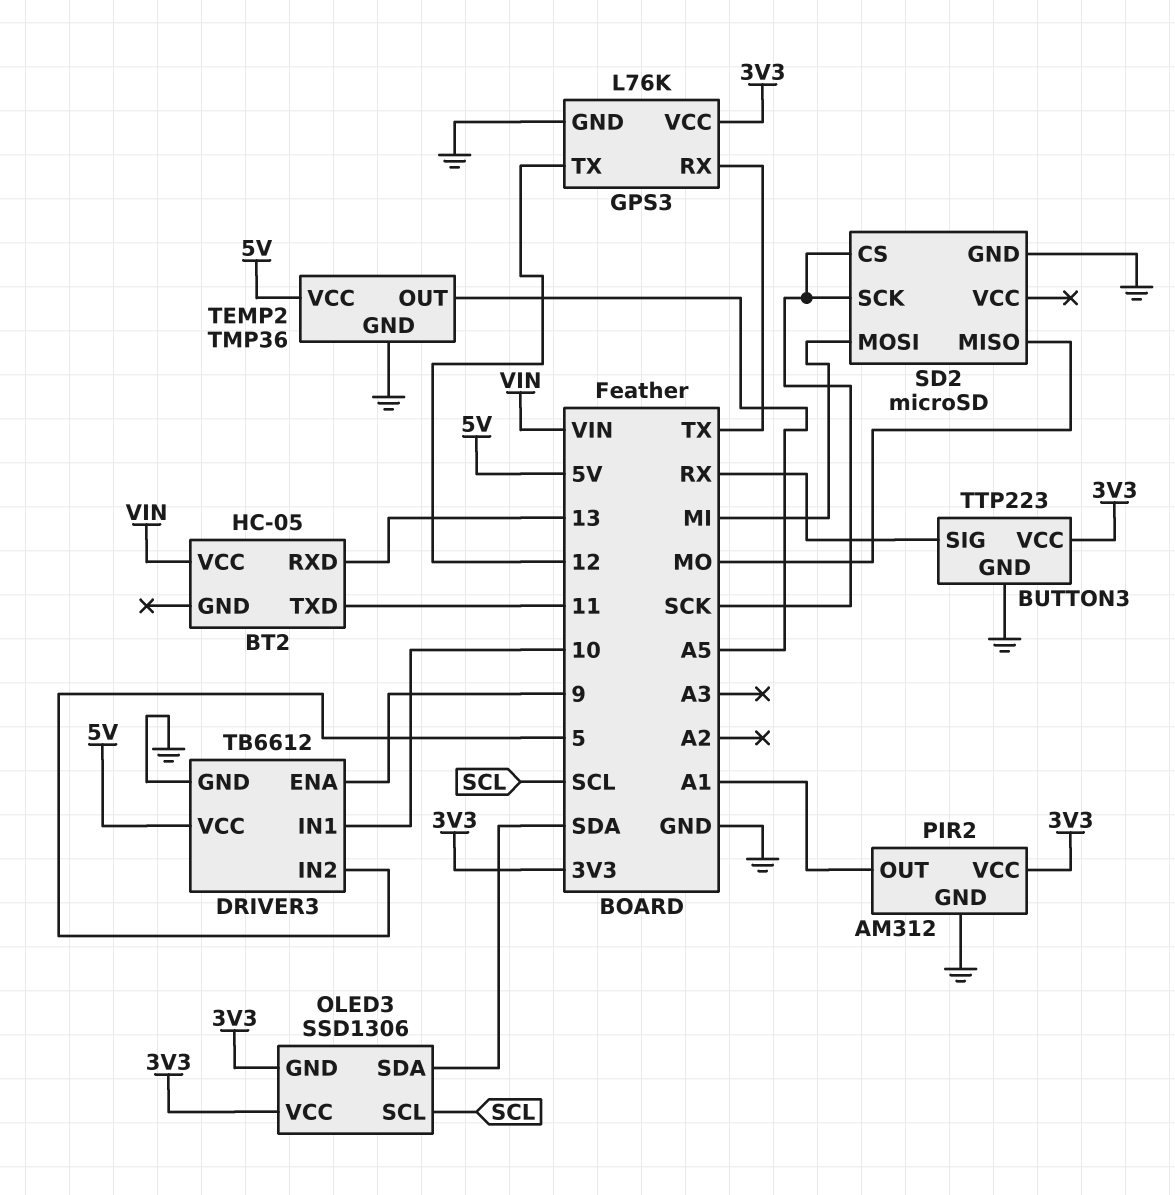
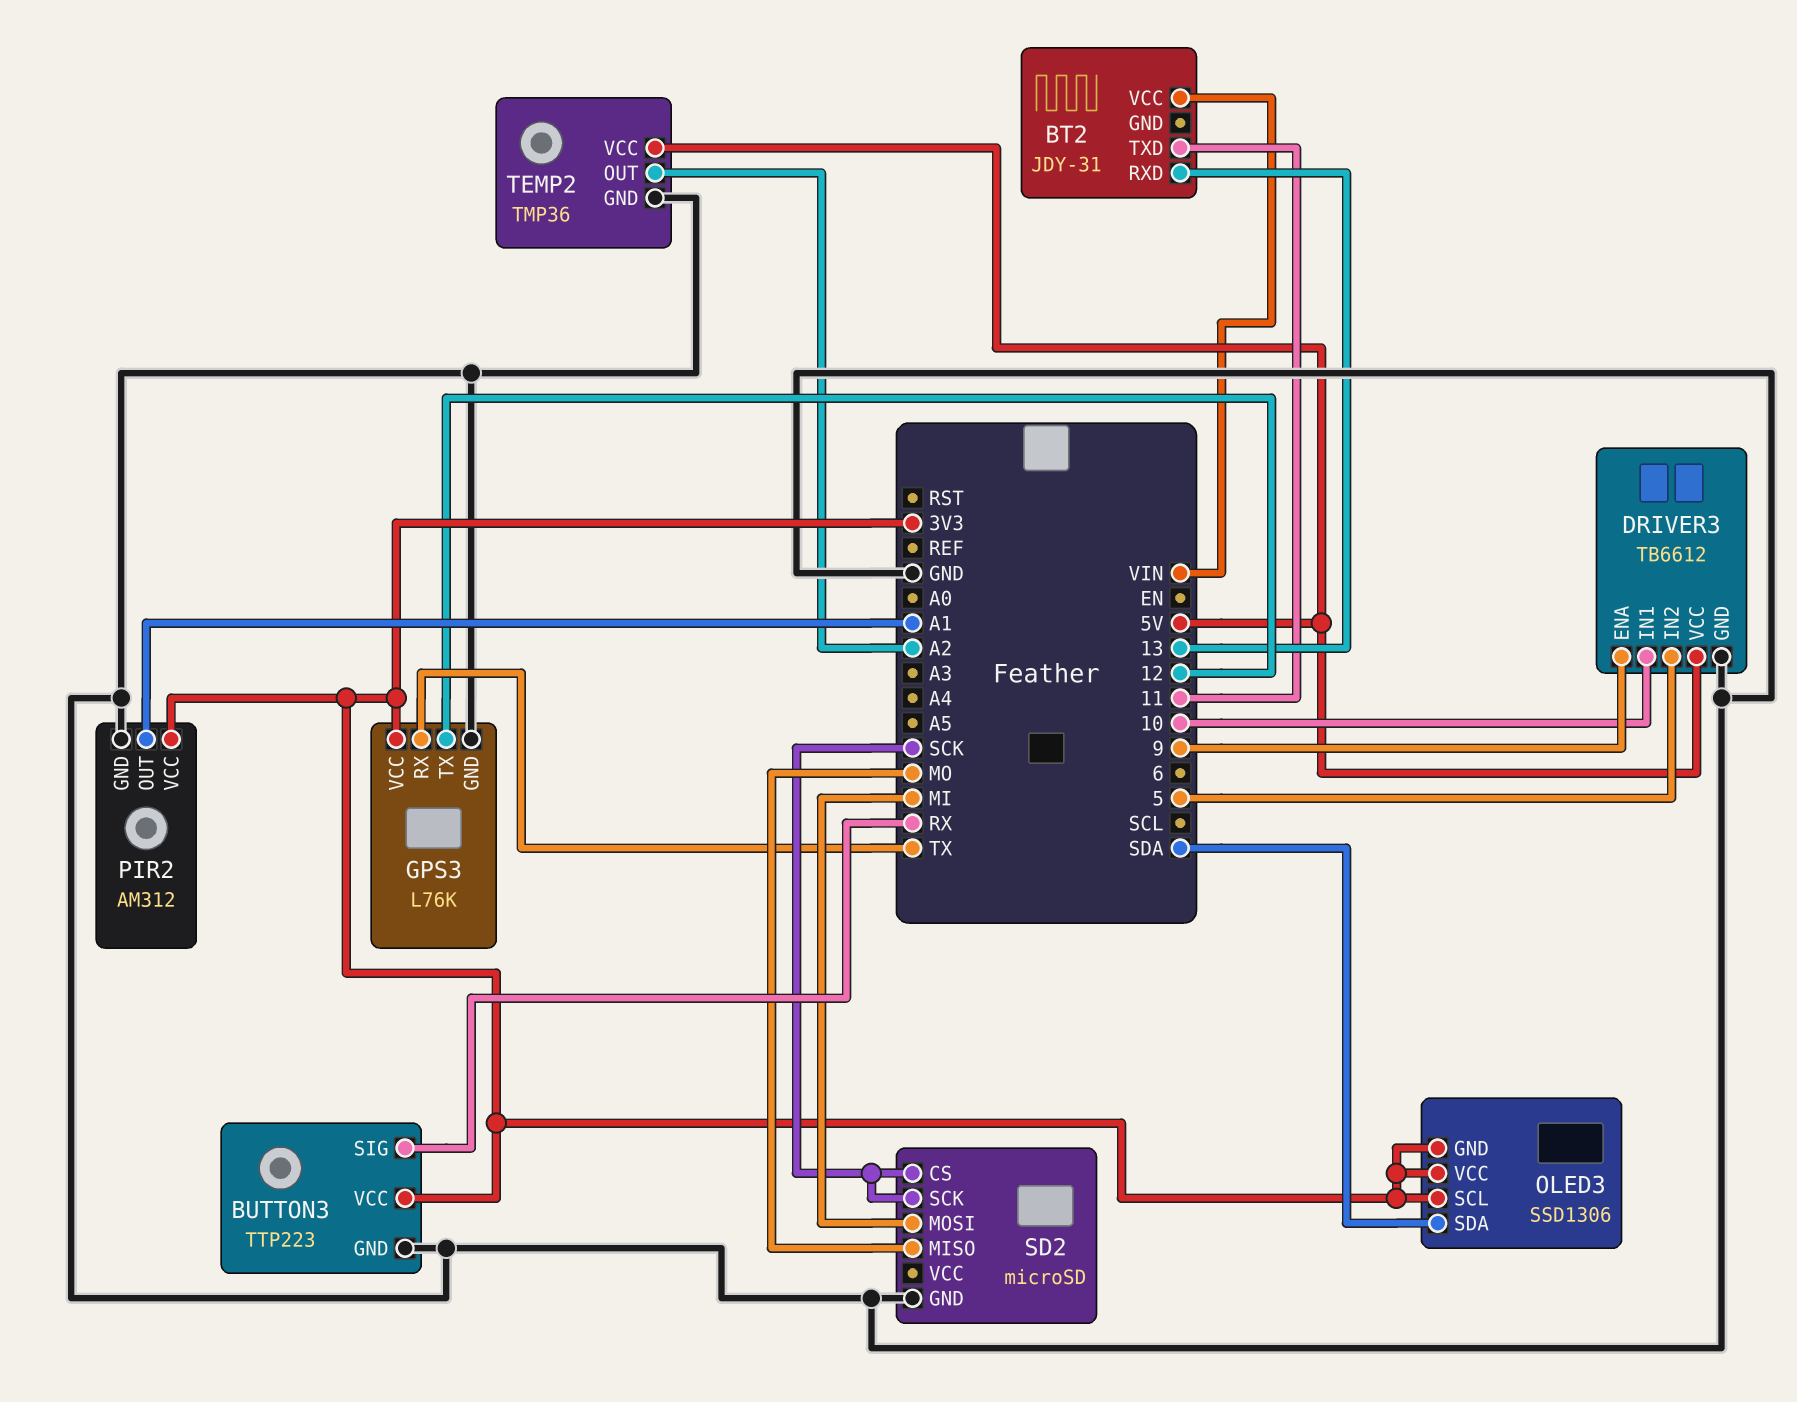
BT2: HC-05 -> JDY-31
OLED3 pin SCL: SCL -> 3V3
TEMP2 pin OUT: A5 -> A2

